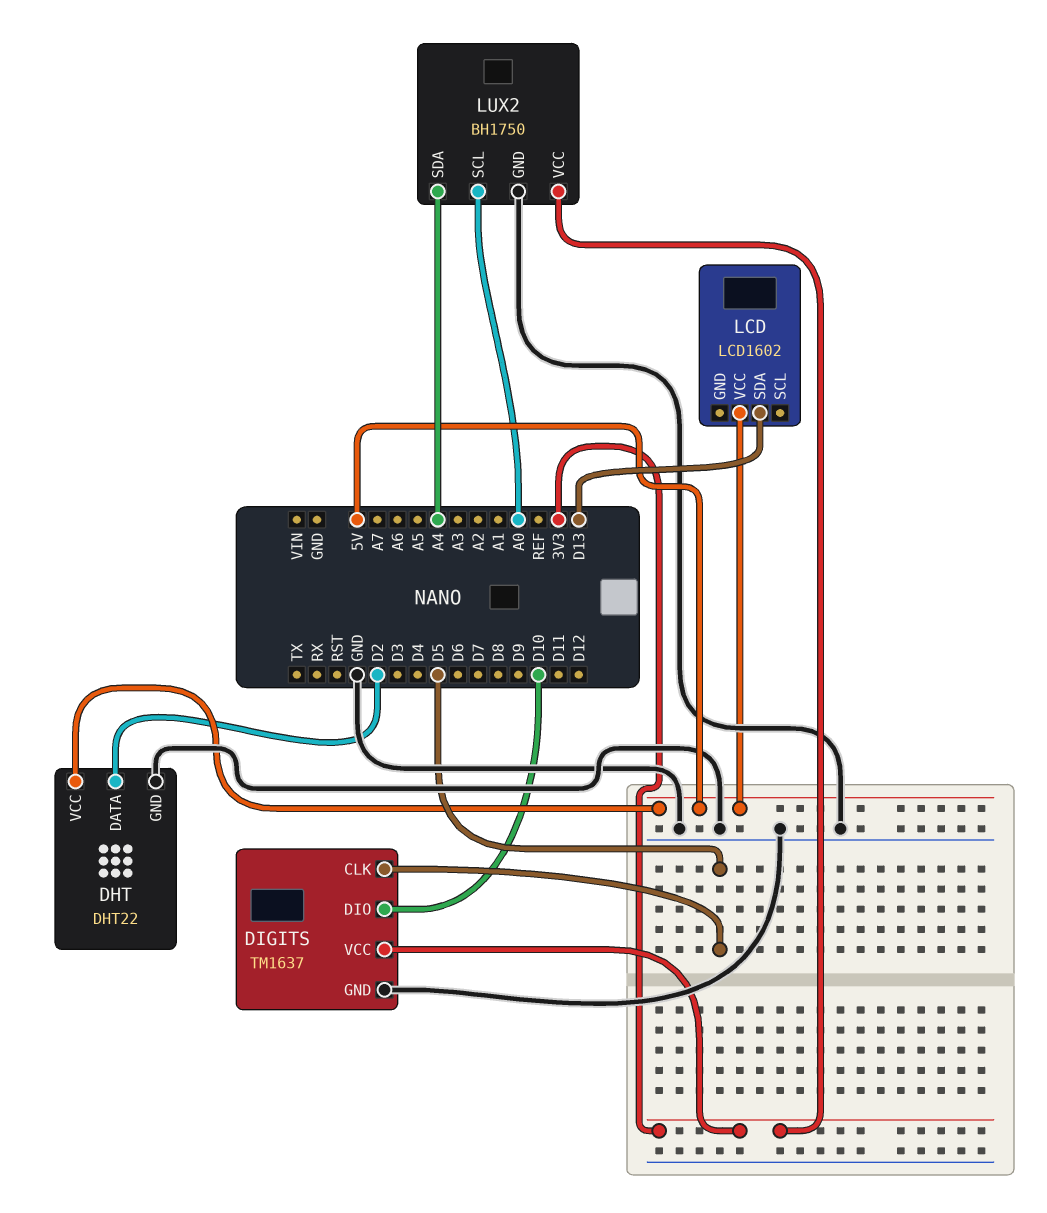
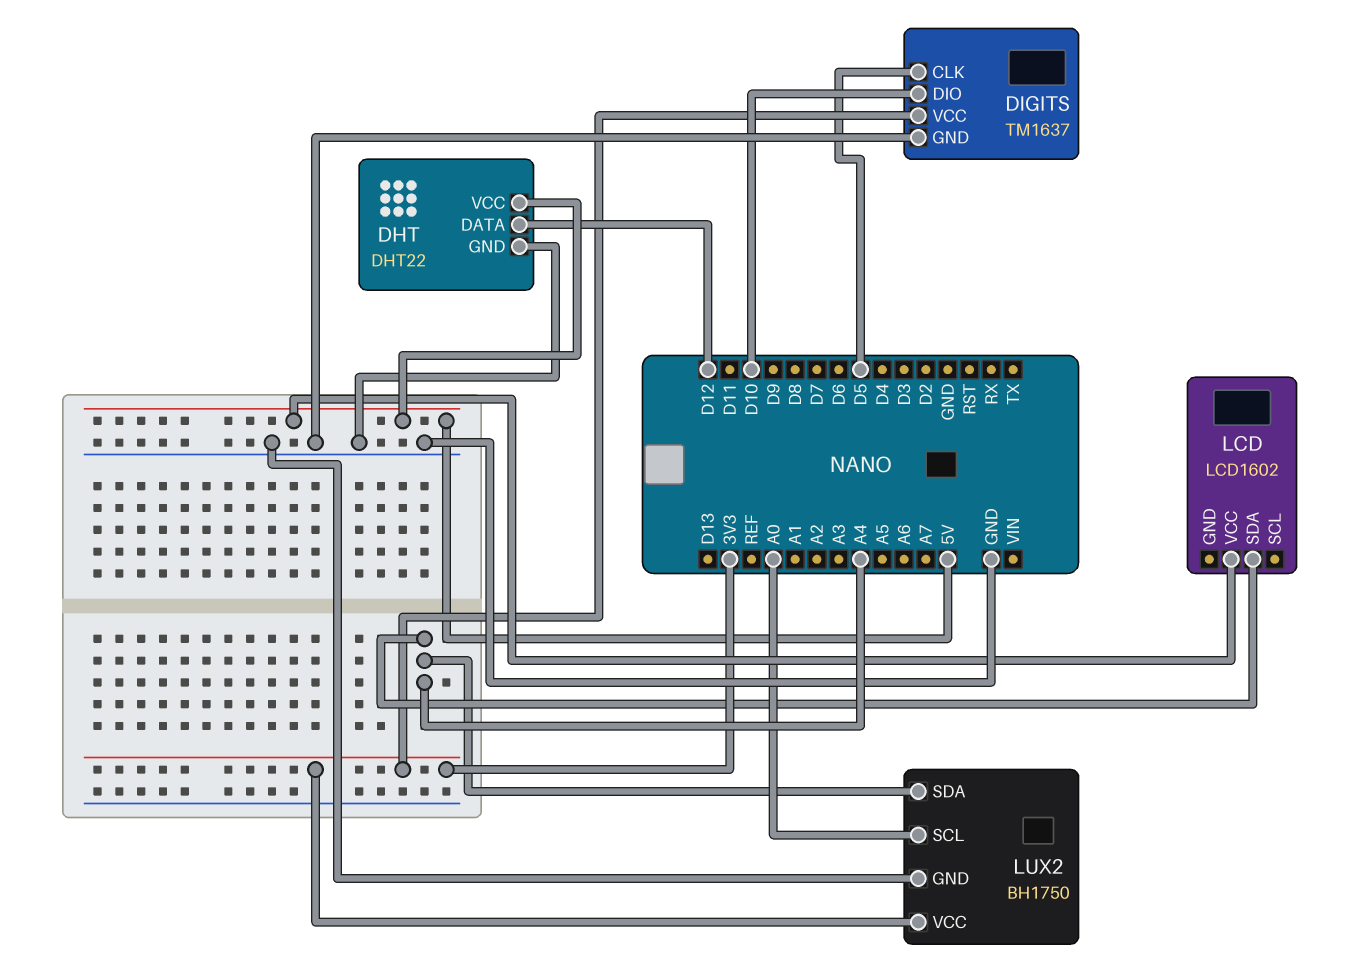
DHT pin DATA: D2 -> D12
LCD pin SDA: D13 -> A4

